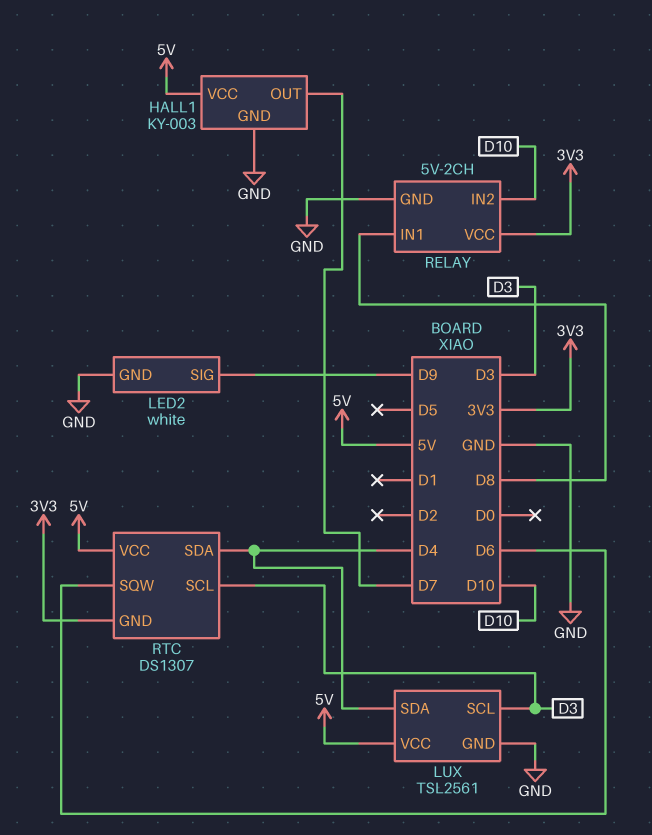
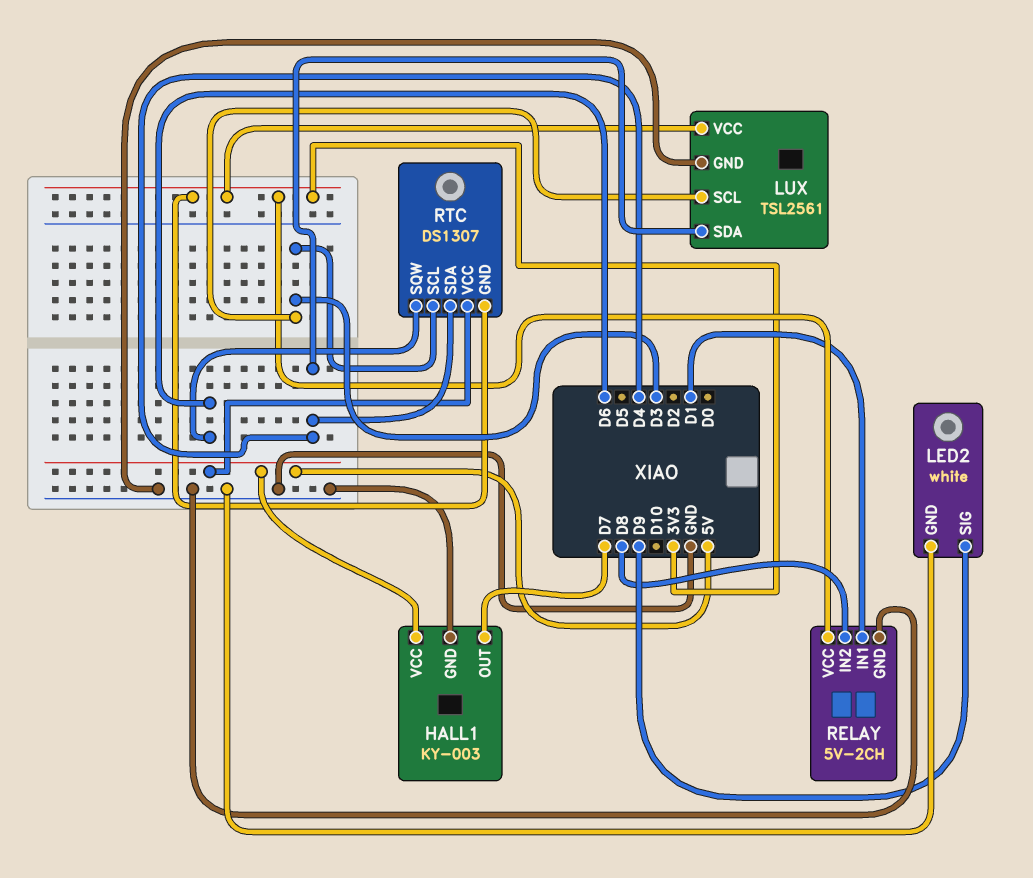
LUX pin VCC: 5V -> 3V3
RELAY pin IN1: D8 -> D1
RELAY pin IN2: D10 -> D8

